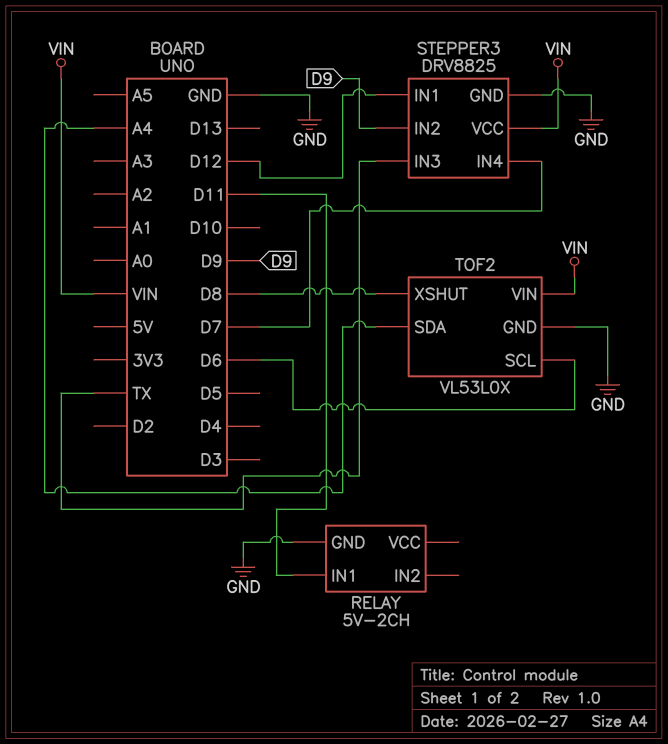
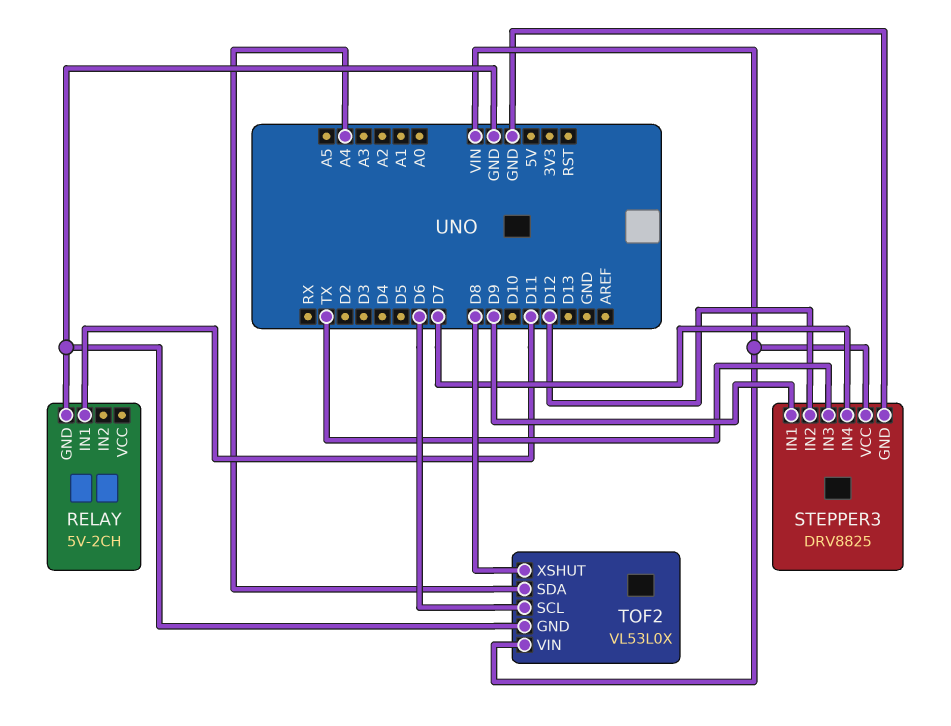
STEPPER3 pin IN1: D12 -> D9
STEPPER3 pin IN2: D9 -> D12

